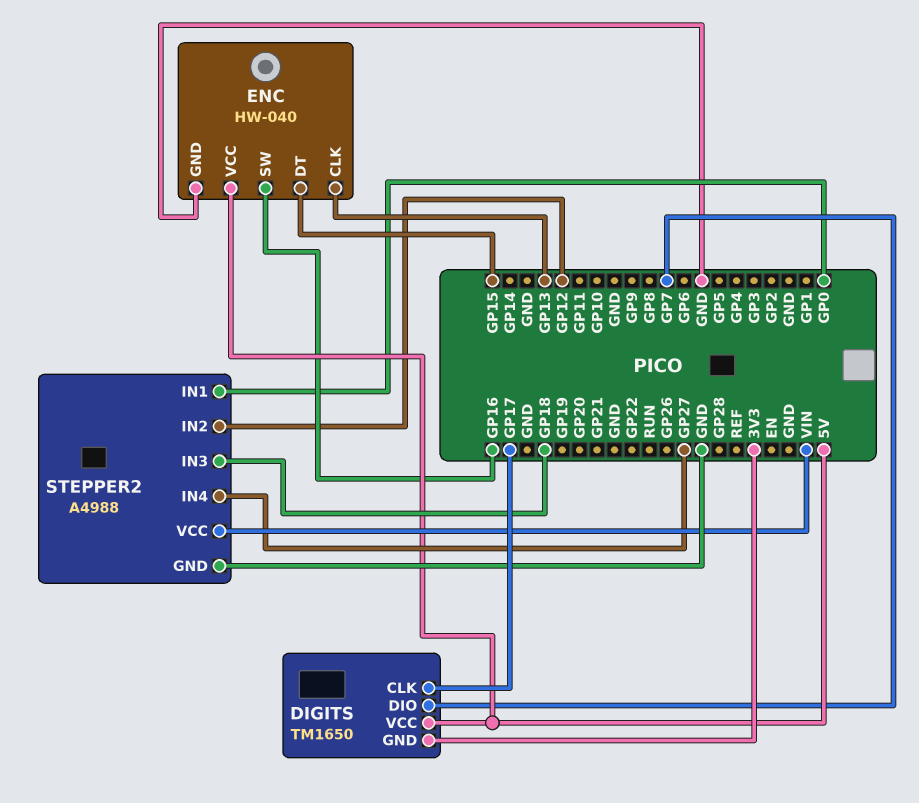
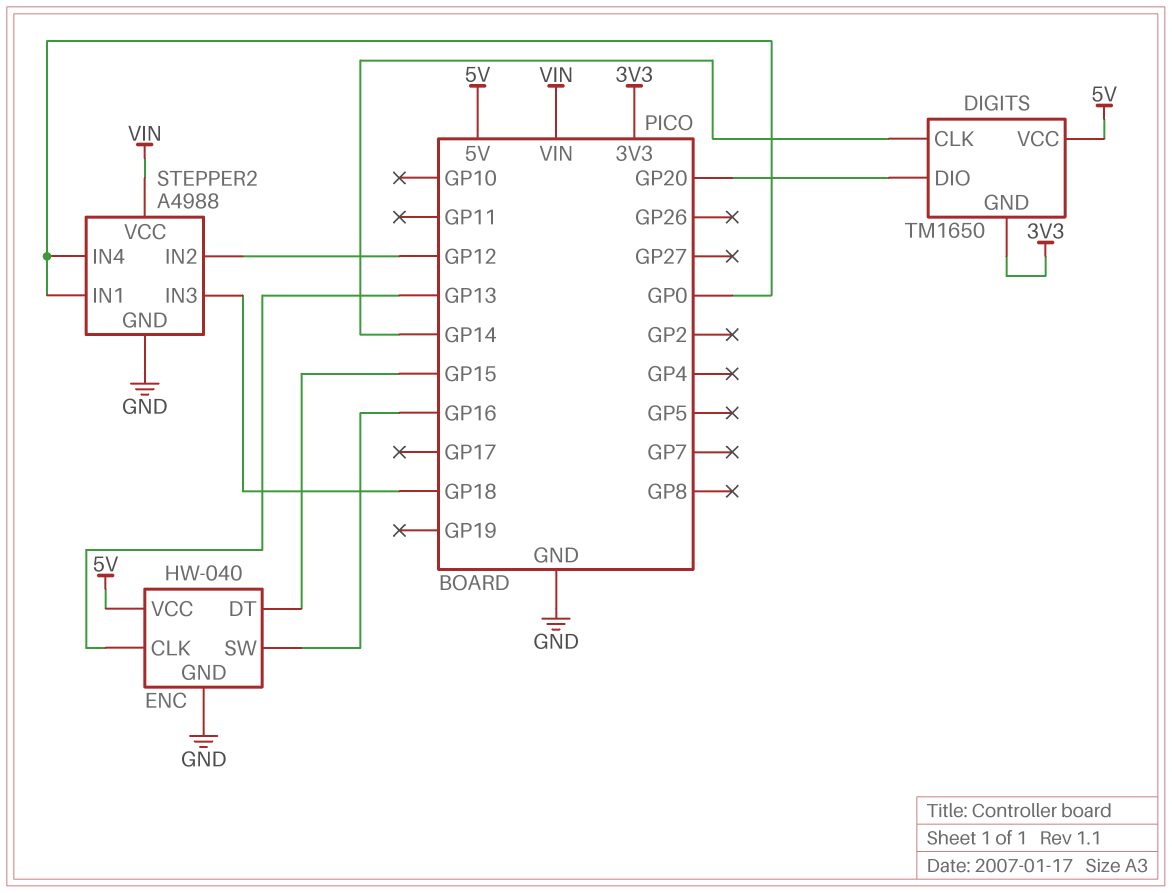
DIGITS pin CLK: GP17 -> GP14
DIGITS pin DIO: GP7 -> GP20
STEPPER2 pin IN4: GP27 -> GP0

